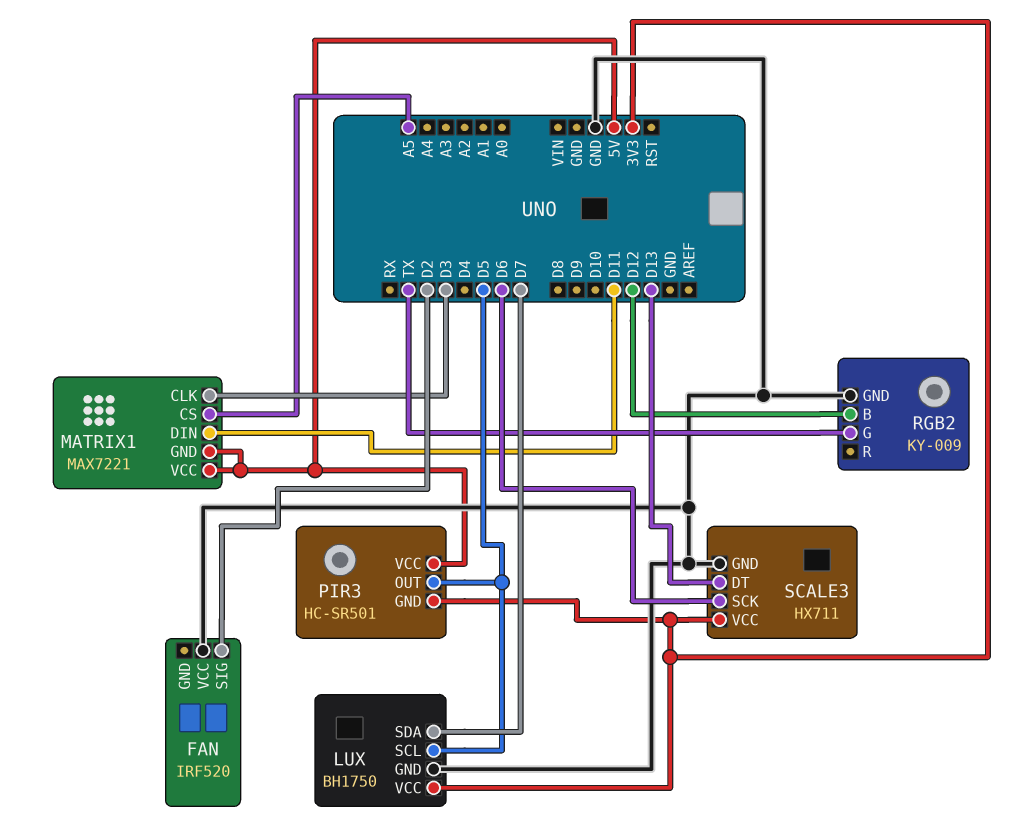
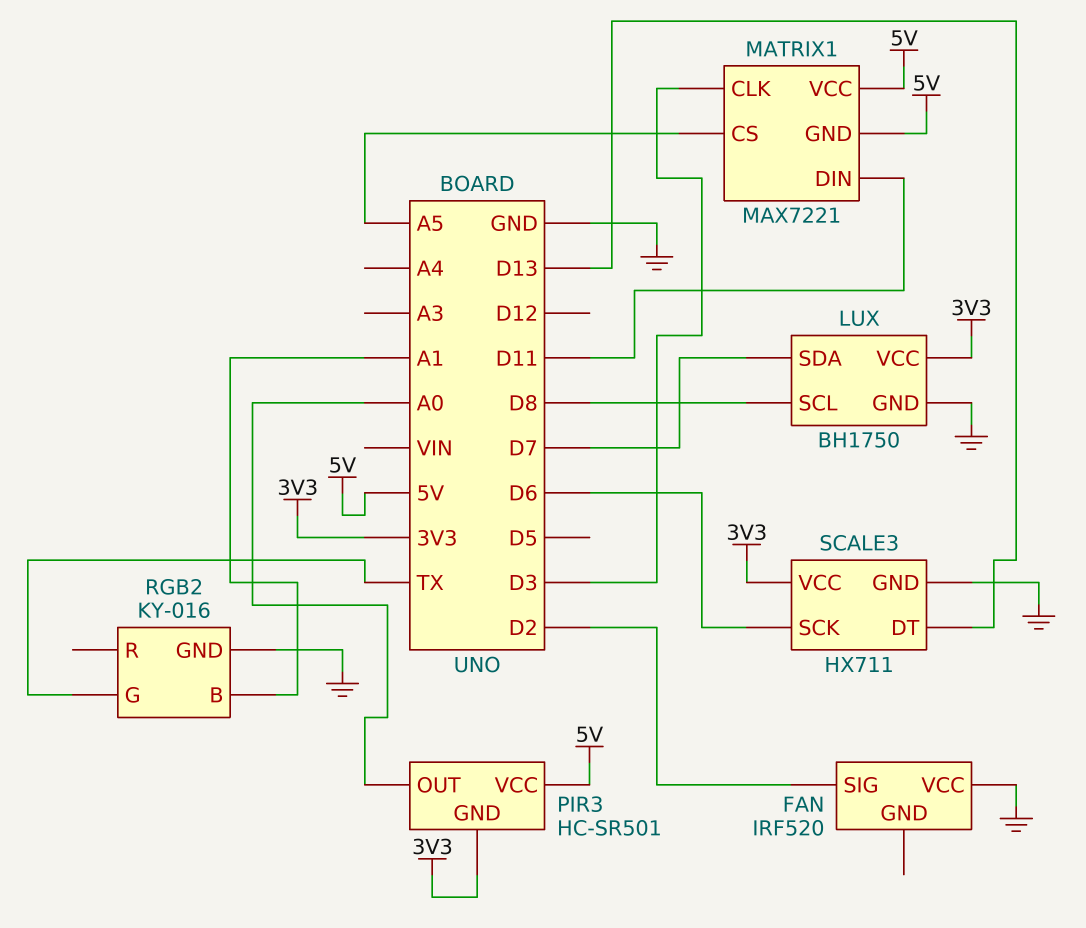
LUX pin SCL: D5 -> D8
PIR3 pin OUT: D5 -> A0
RGB2: KY-009 -> KY-016
RGB2 pin B: D12 -> A1

